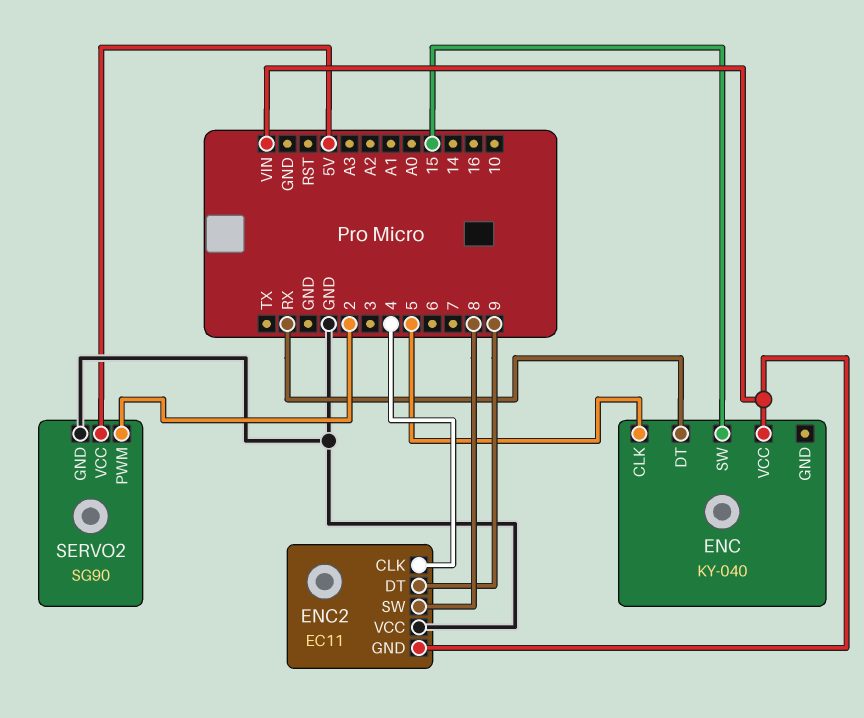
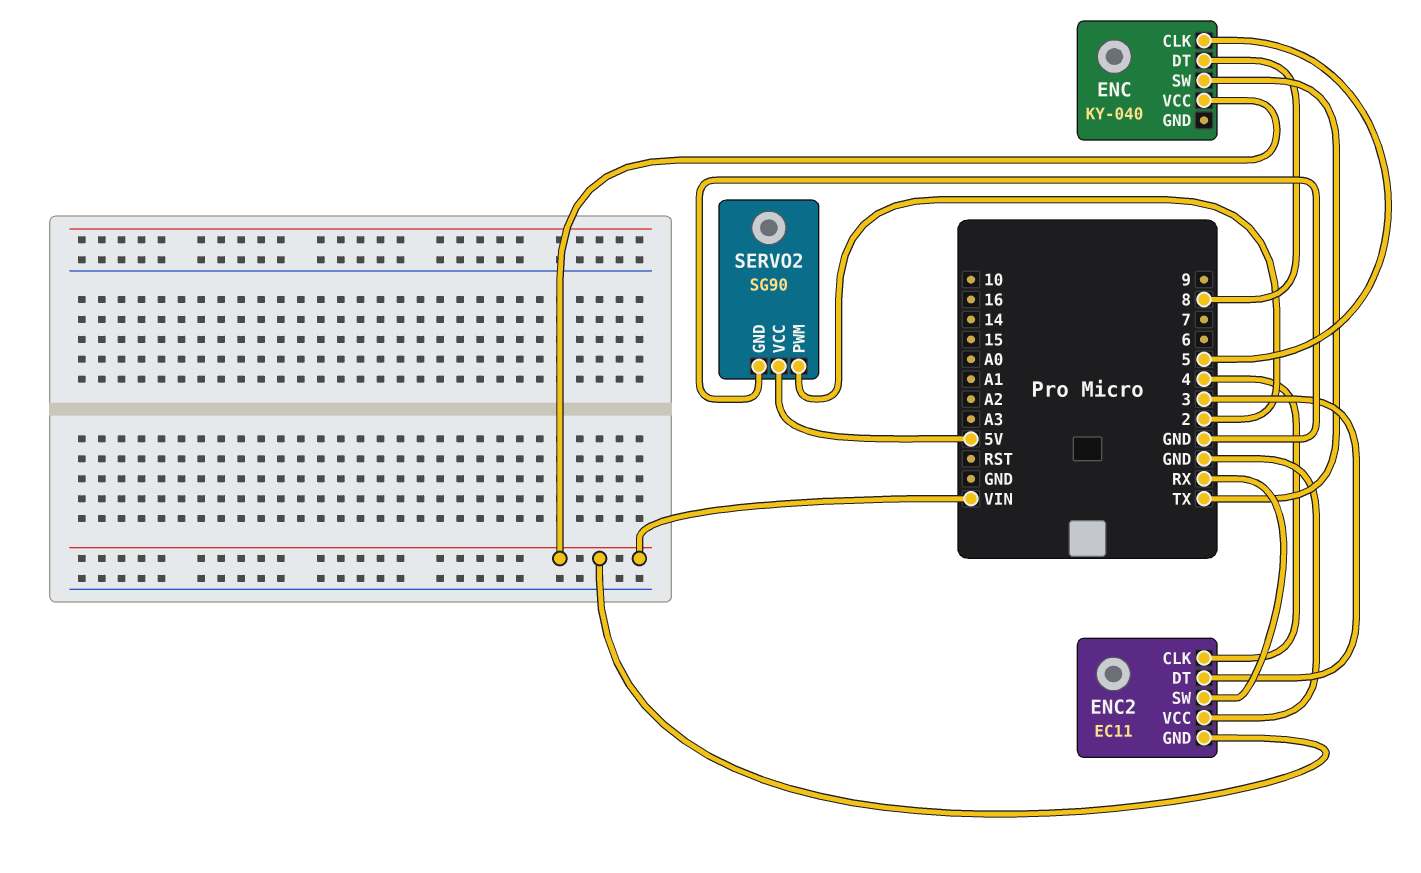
ENC pin DT: RX -> 8
ENC pin SW: 15 -> TX
ENC2 pin DT: 9 -> 3
ENC2 pin SW: 8 -> RX

